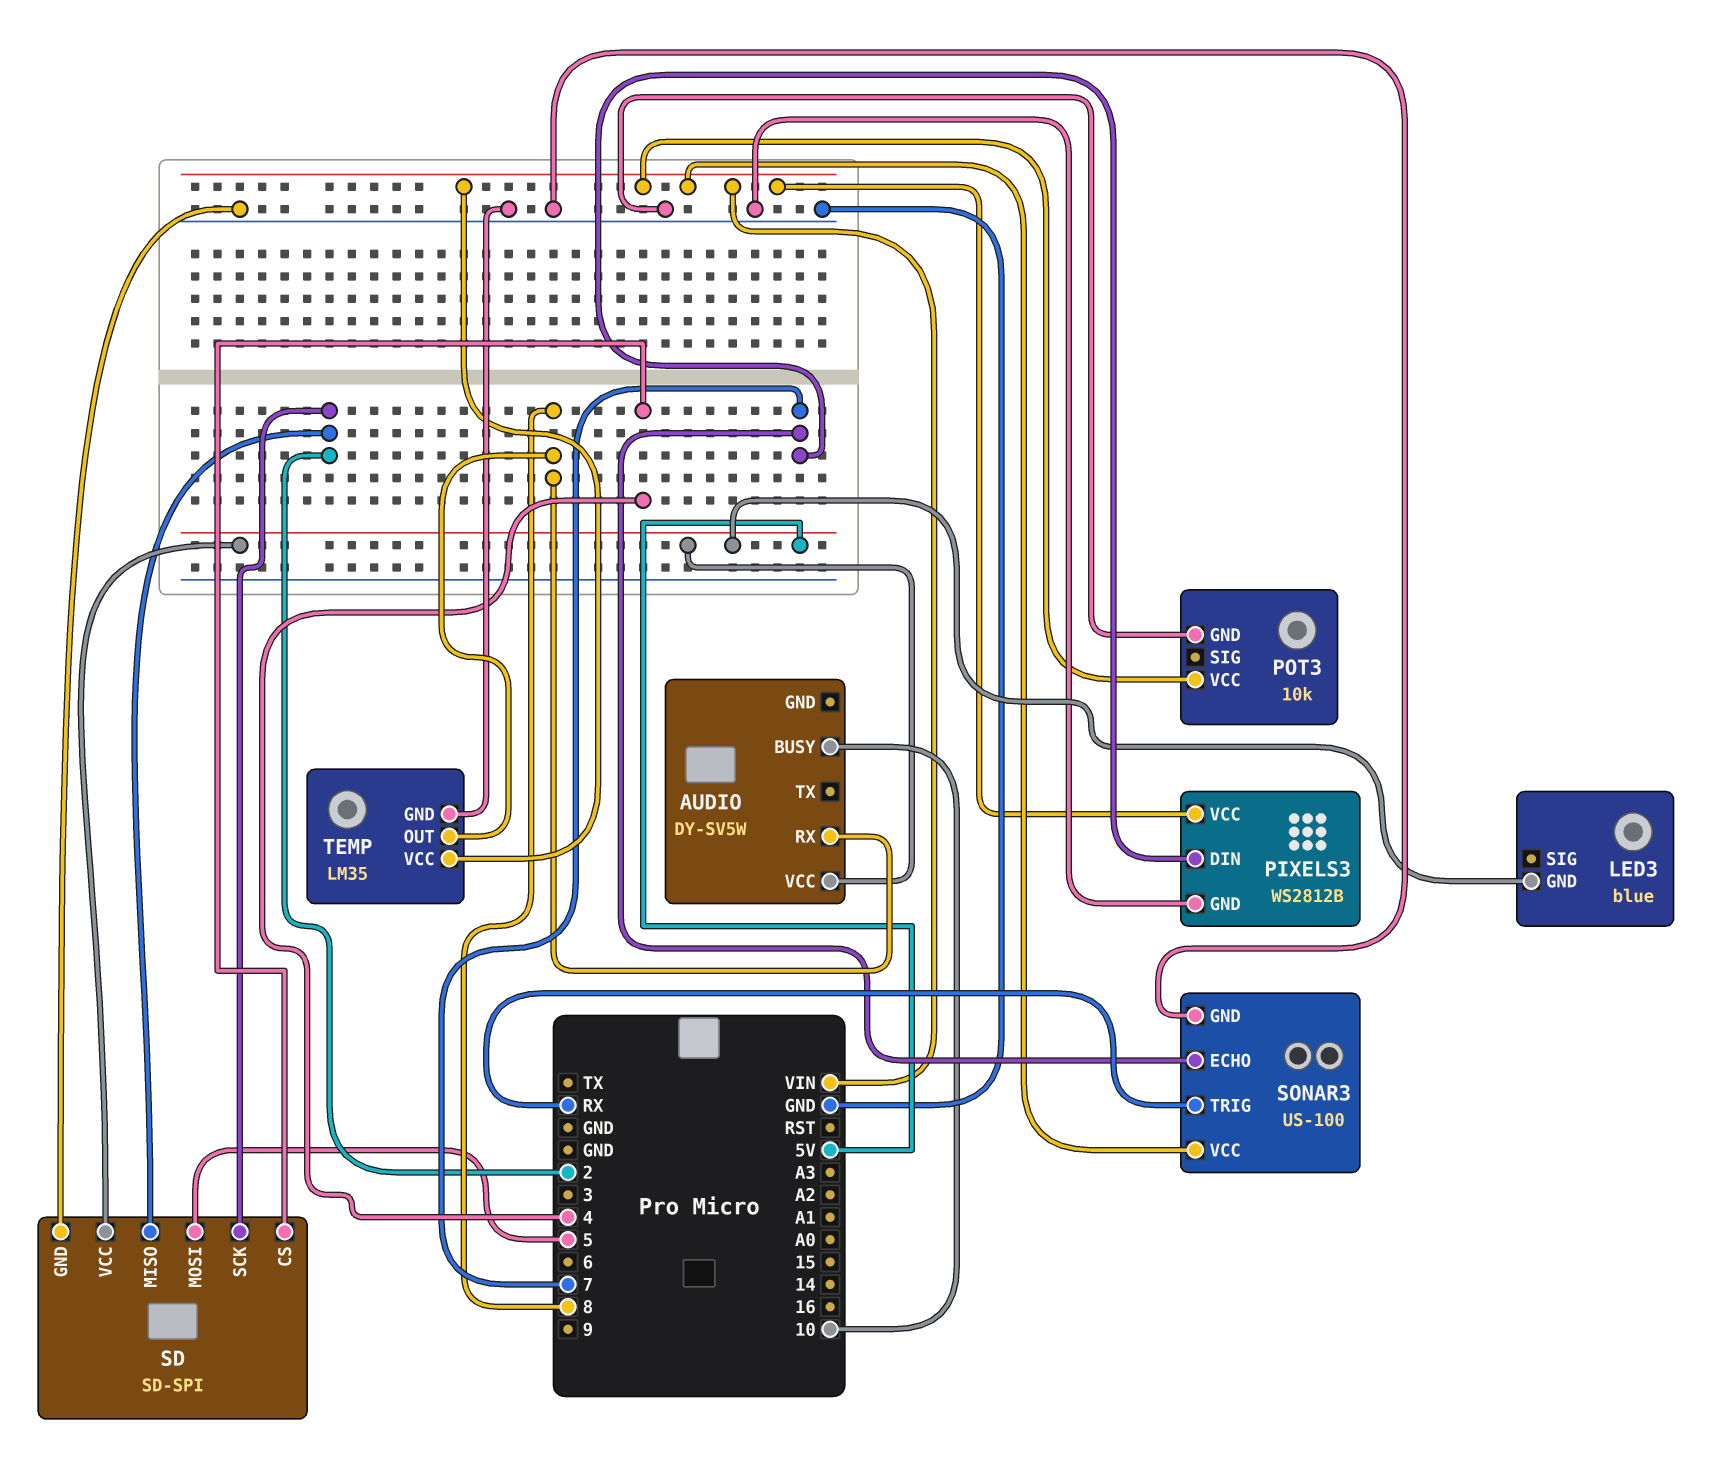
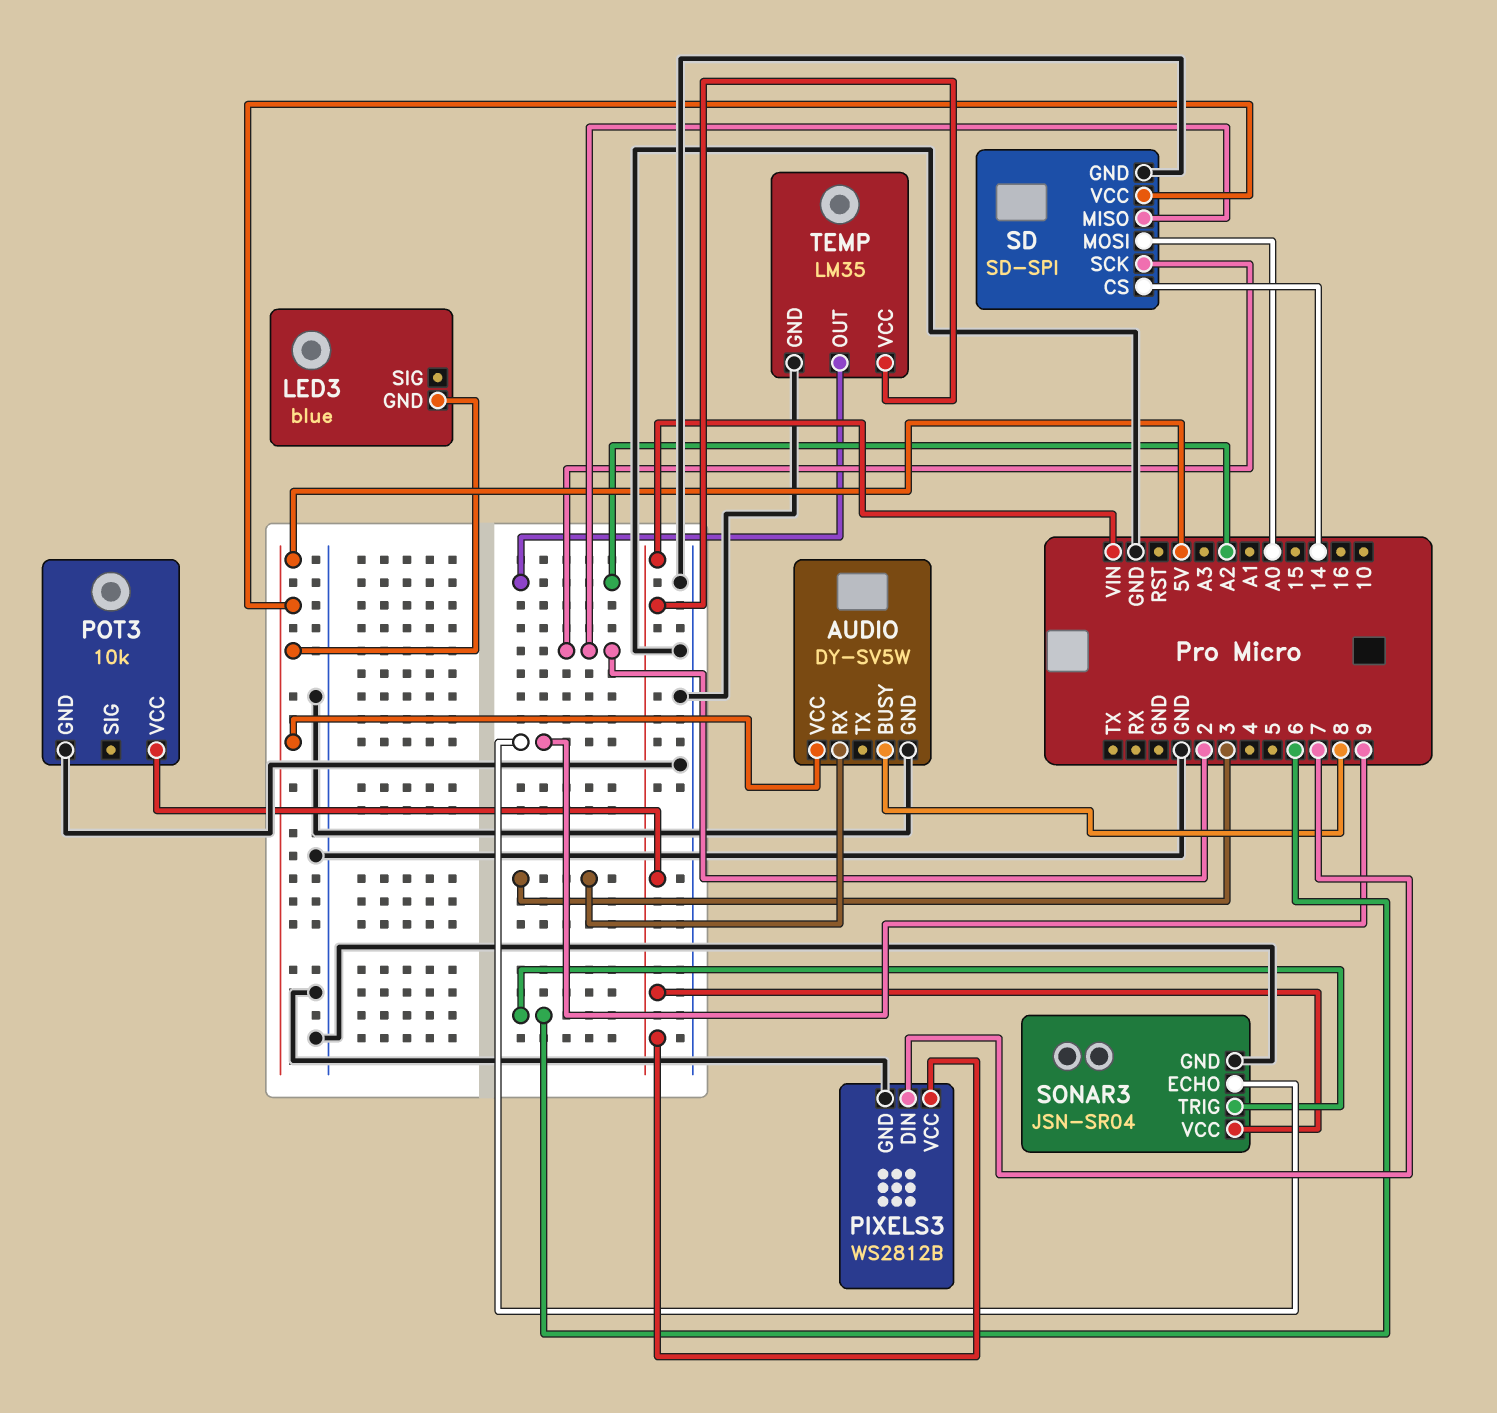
AUDIO pin BUSY: 10 -> 8
AUDIO pin GND: none -> GND
AUDIO pin RX: 8 -> 3
SD pin CS: 4 -> 14
SD pin MOSI: 5 -> A0
SONAR3: US-100 -> JSN-SR04
SONAR3 pin ECHO: 7 -> 9
SONAR3 pin TRIG: RX -> 6
TEMP pin OUT: 8 -> A2

